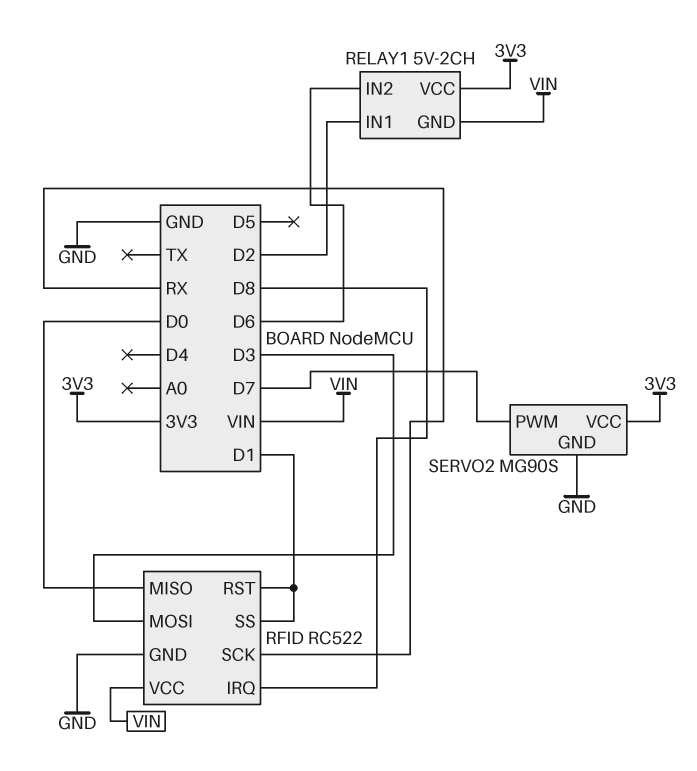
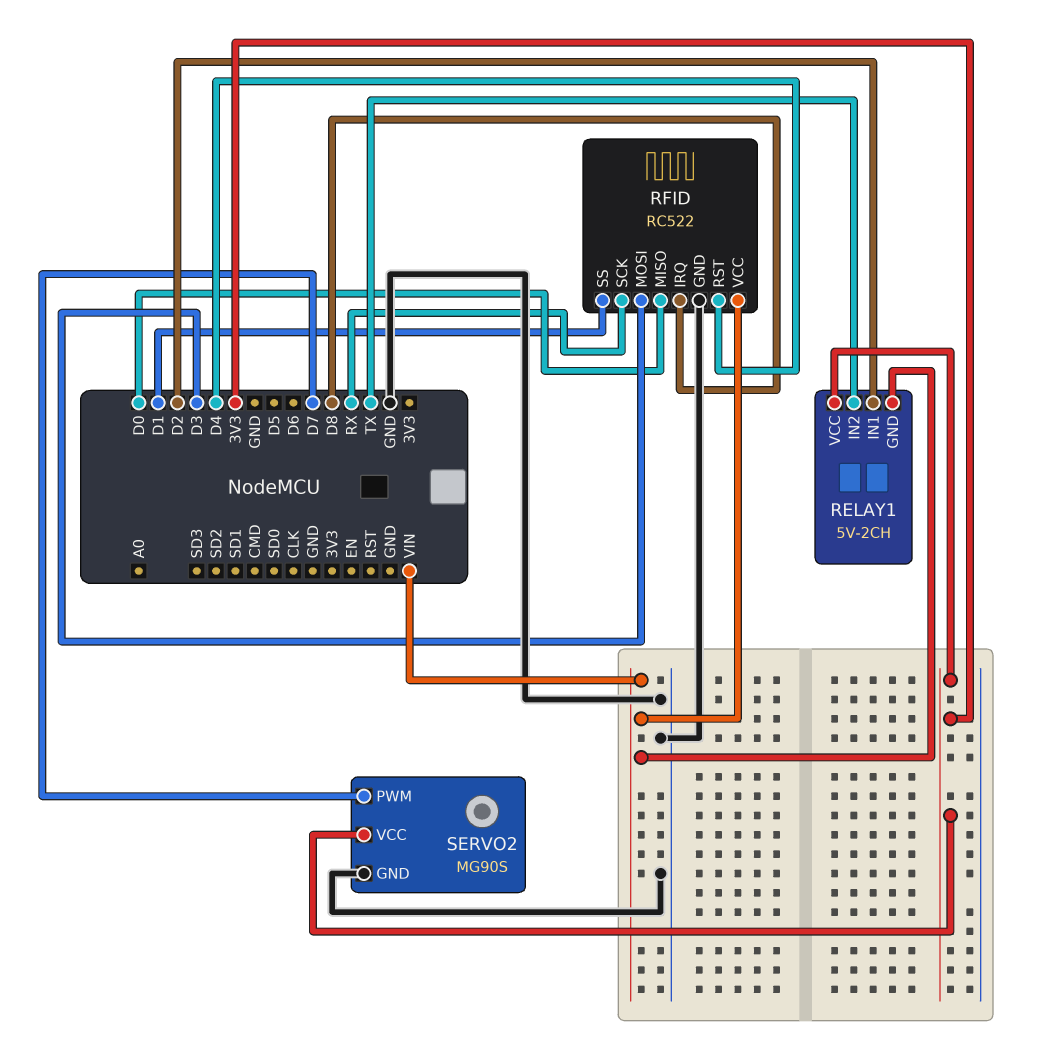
RELAY1 pin IN2: D6 -> TX
RFID pin RST: D1 -> D4

